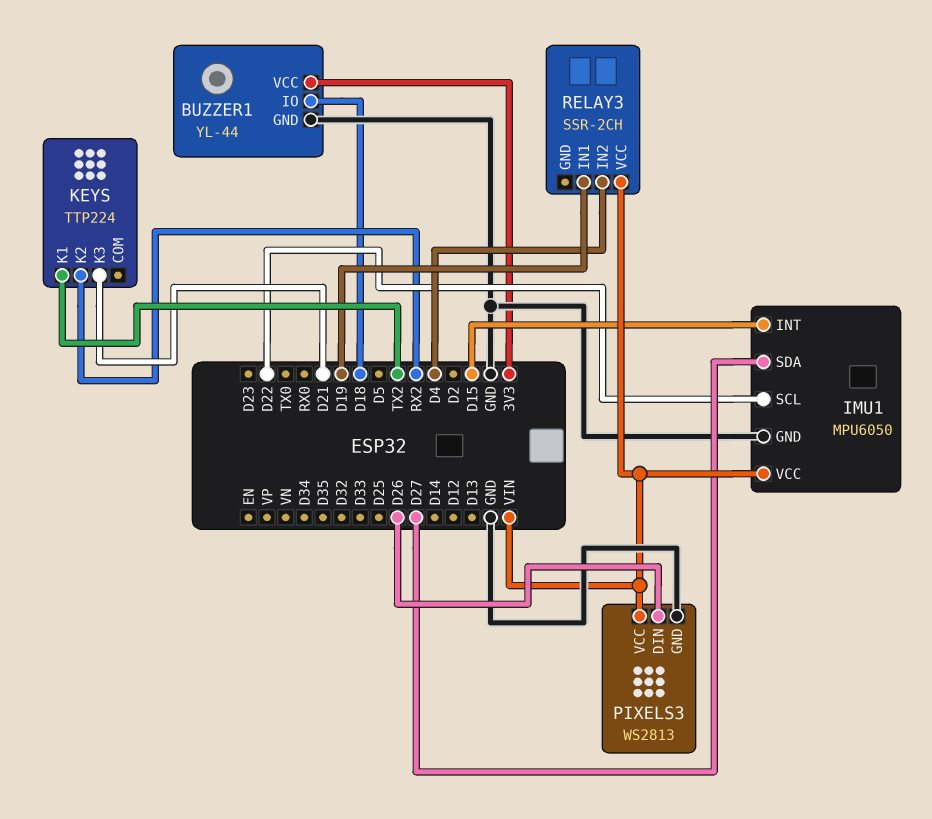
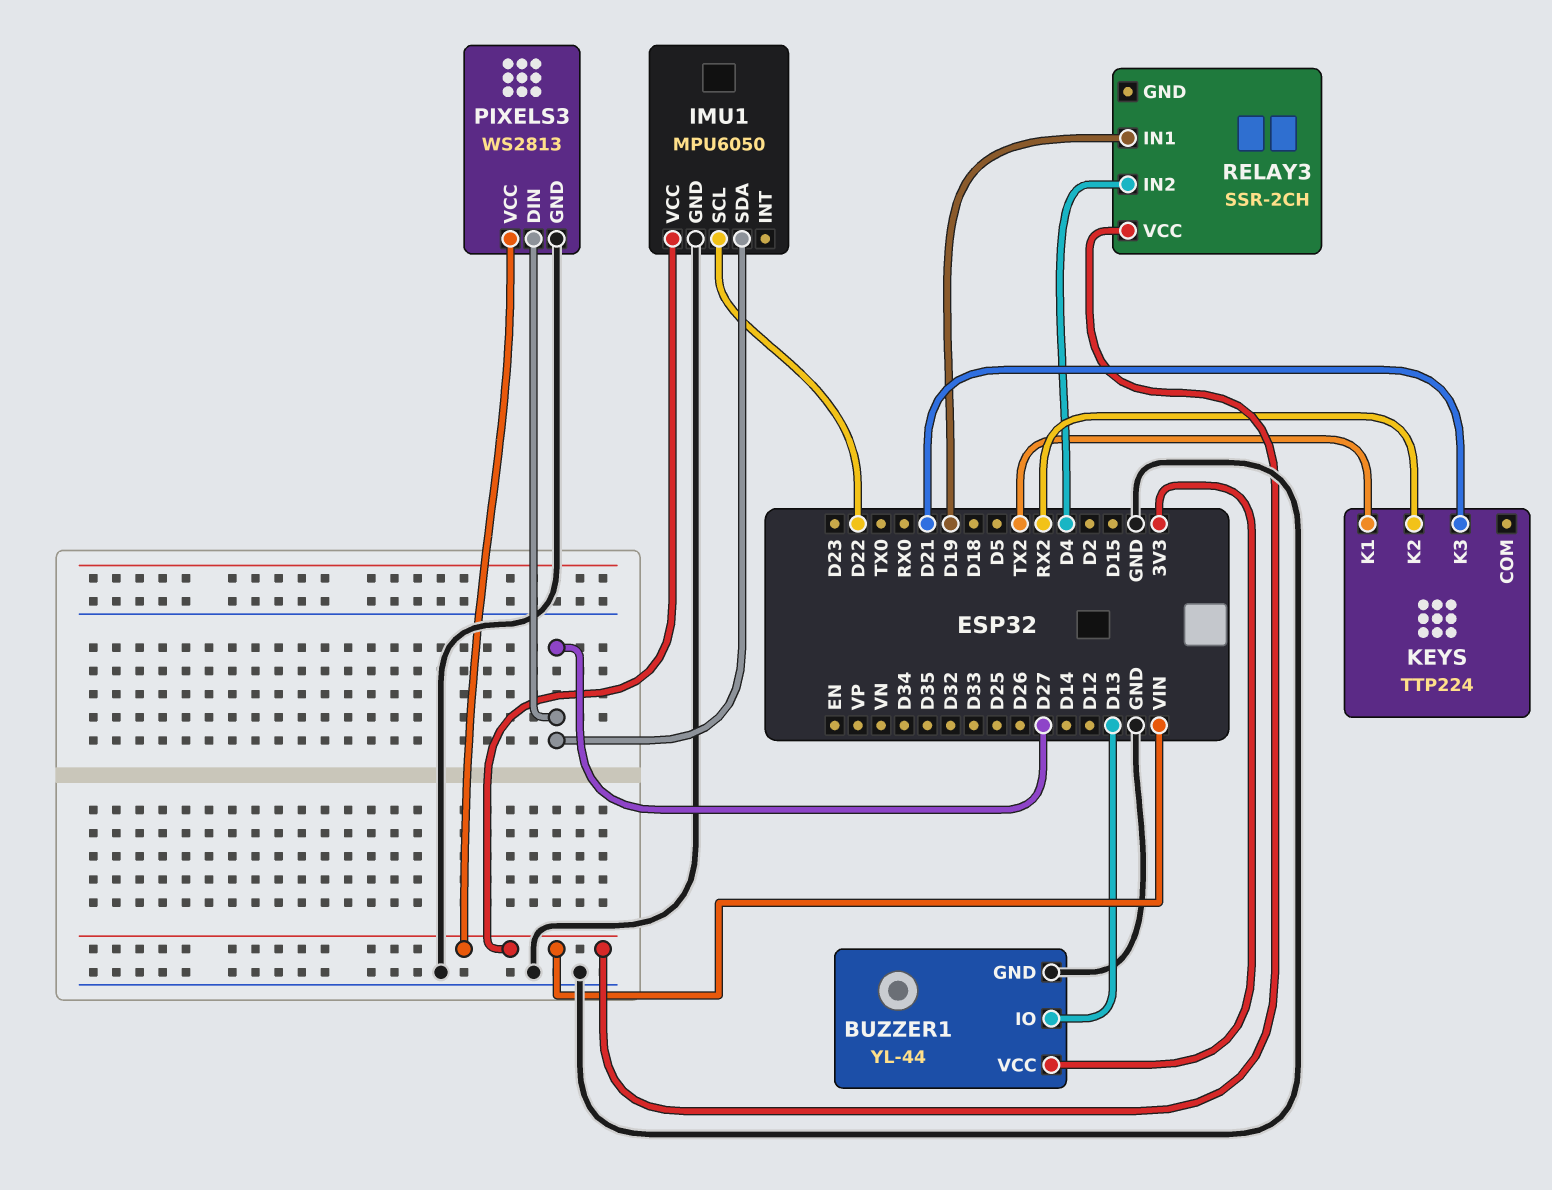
BUZZER1 pin IO: D18 -> D13
IMU1 pin INT: D15 -> none
PIXELS3 pin DIN: D26 -> D27

